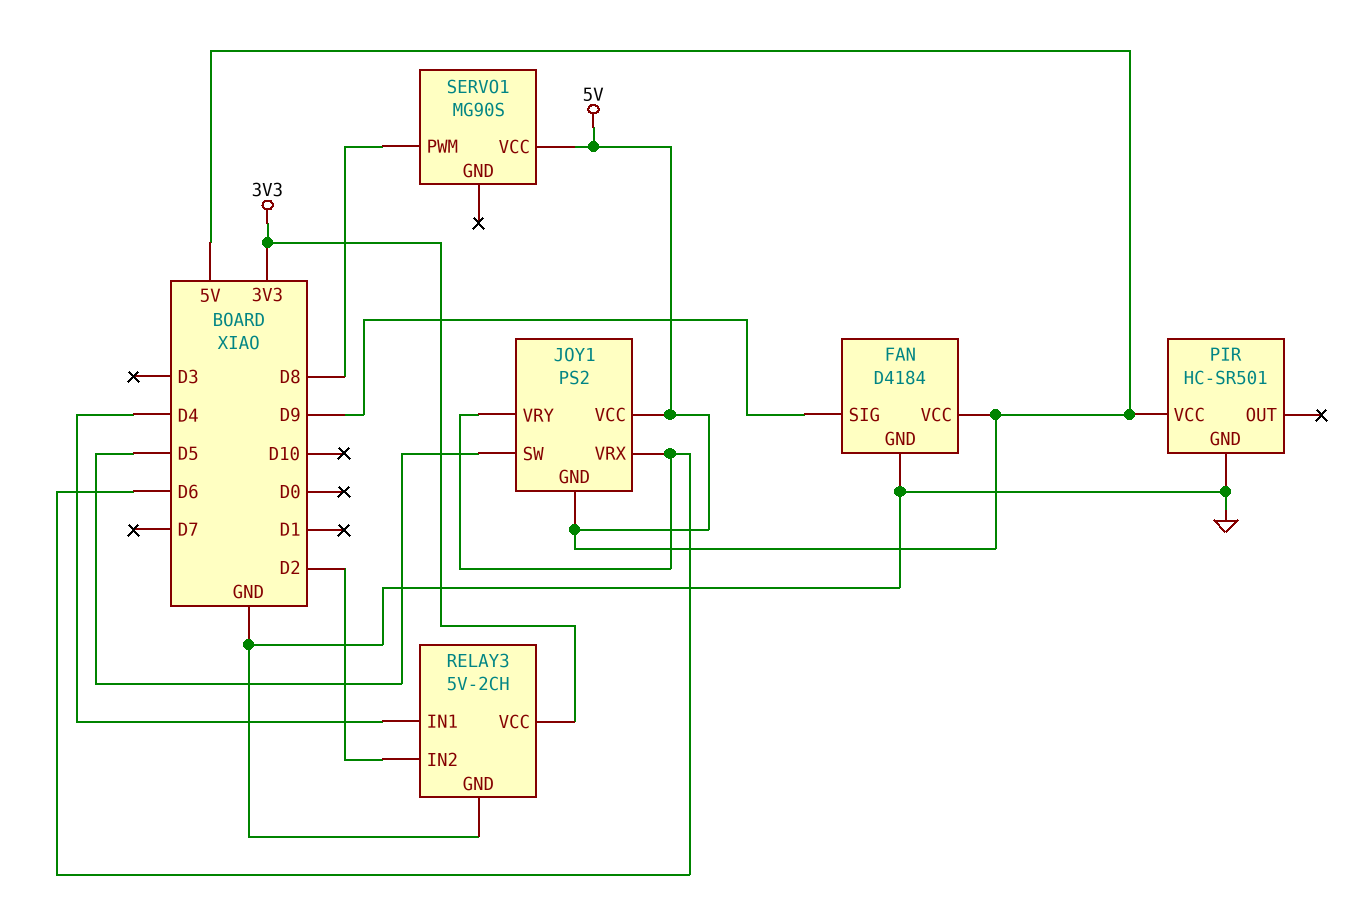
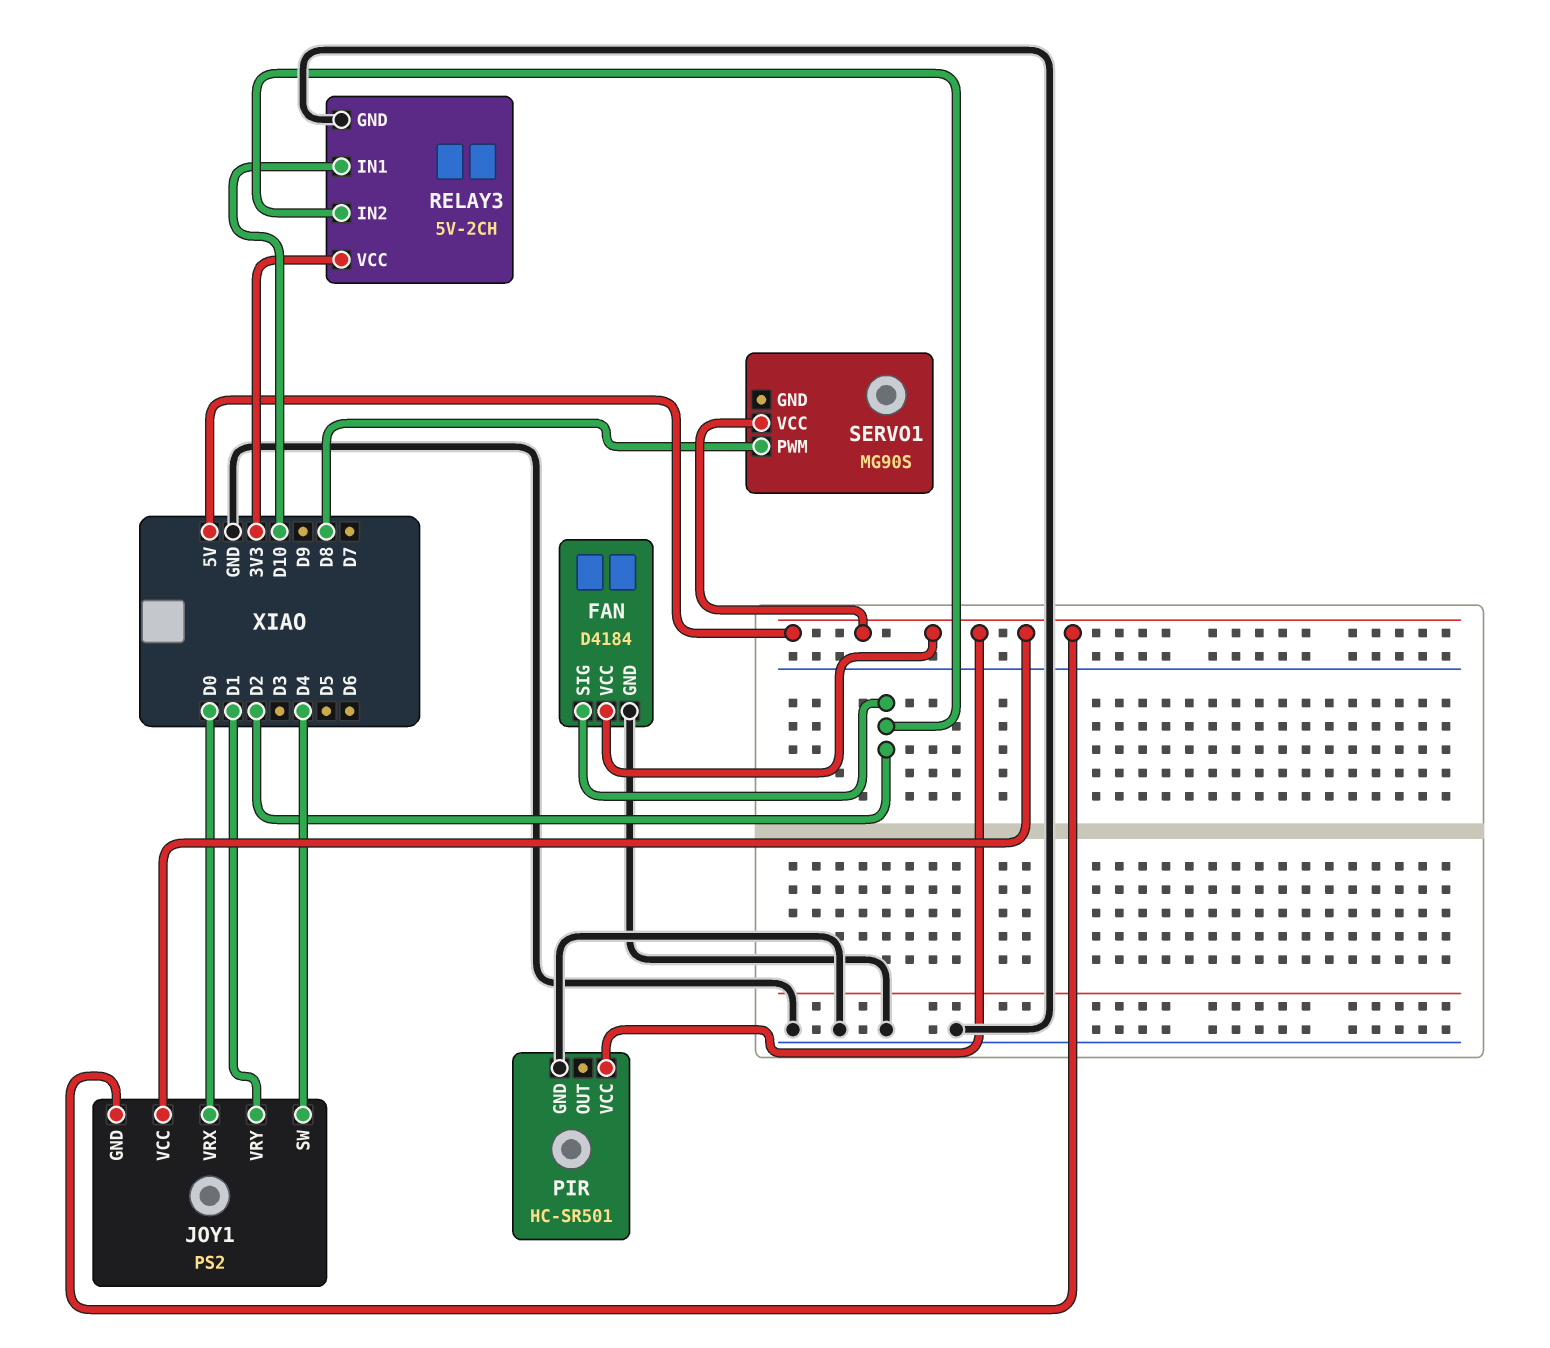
FAN pin SIG: D9 -> D2
JOY1 pin SW: D5 -> D4
JOY1 pin VRX: D6 -> D0
JOY1 pin VRY: D6 -> D1
RELAY3 pin IN1: D4 -> D10

